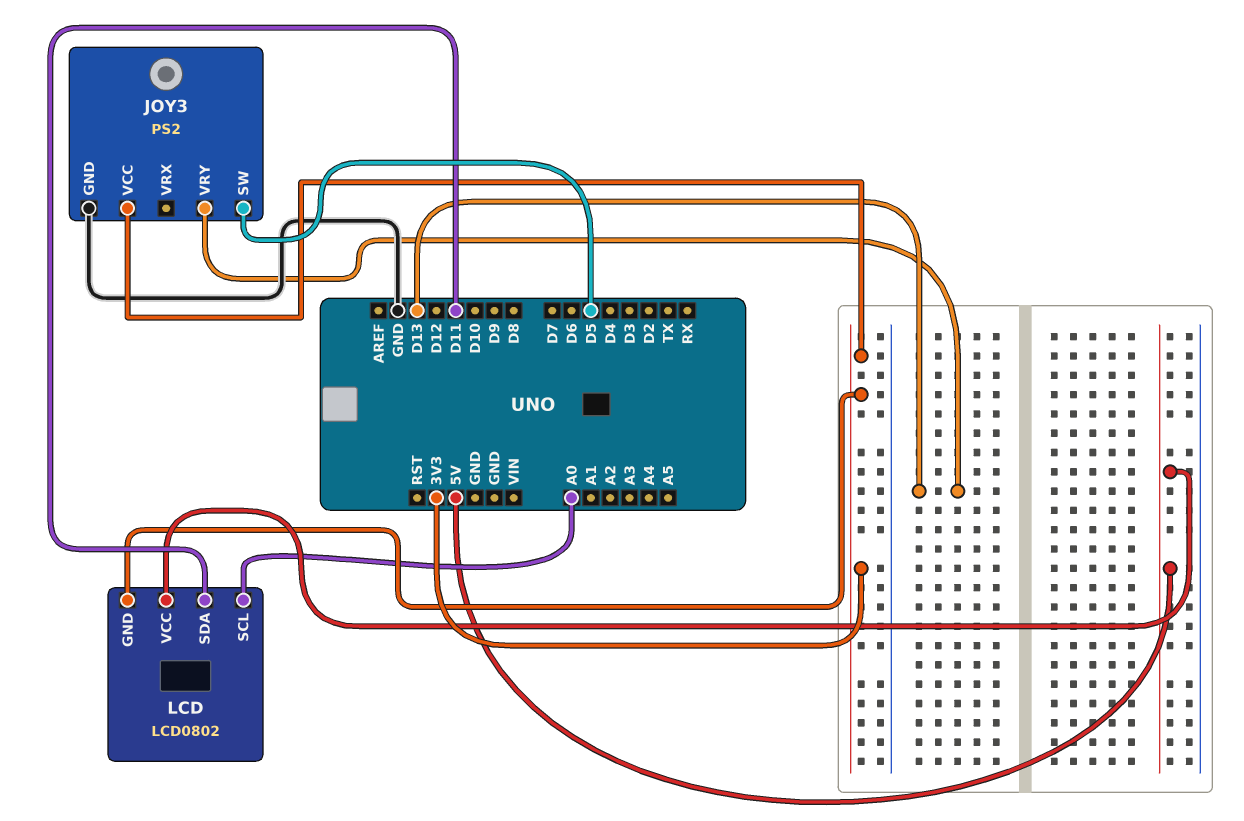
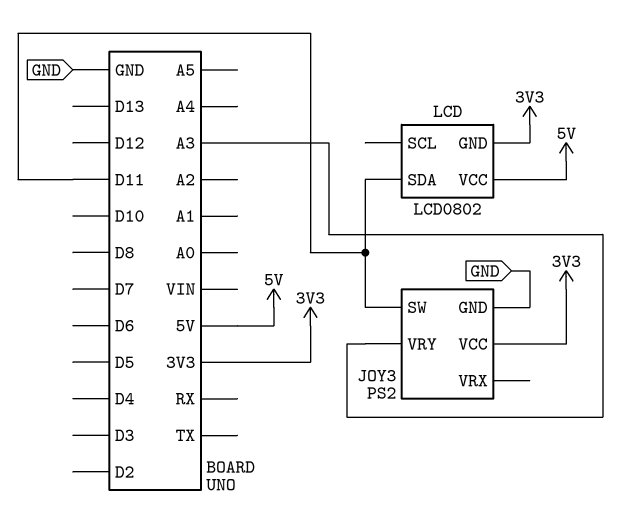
JOY3 pin SW: D5 -> D11
JOY3 pin VRY: D13 -> A3
LCD pin SCL: A0 -> none

